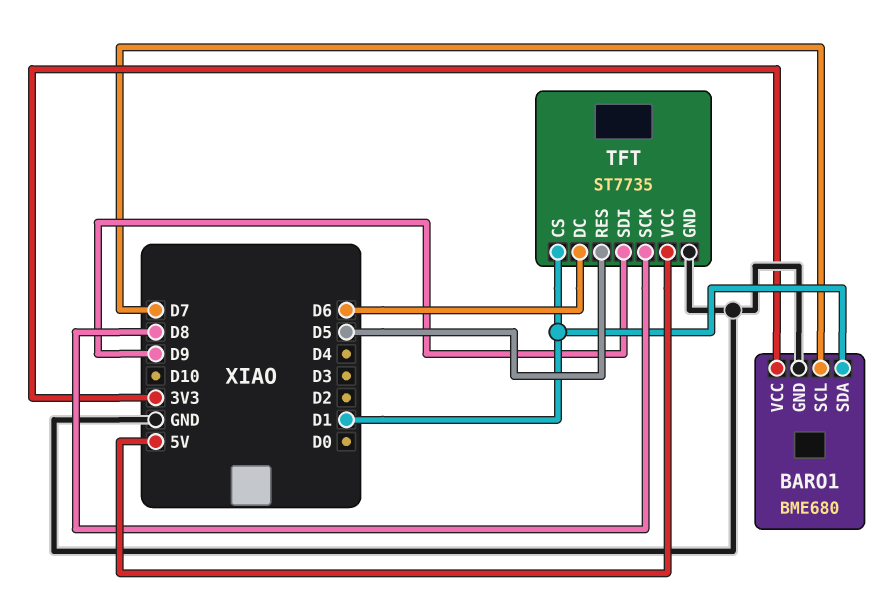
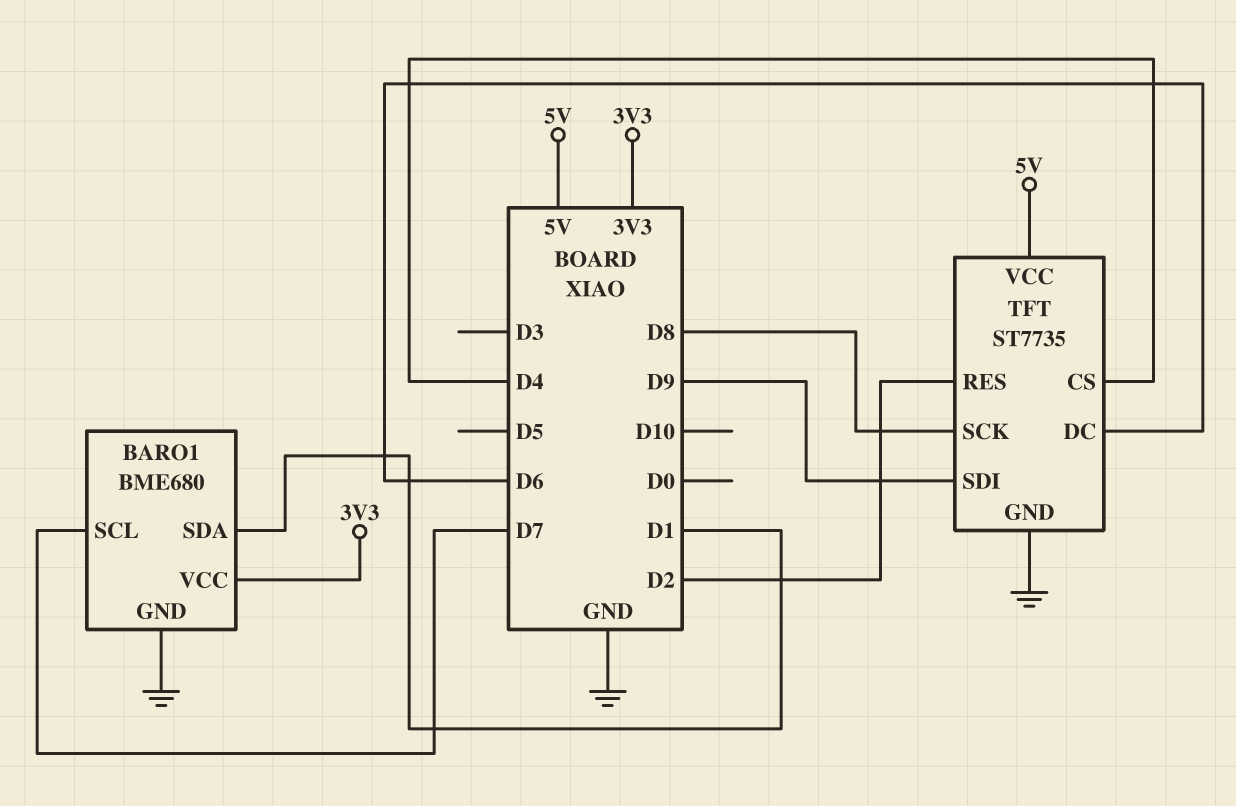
TFT pin CS: D1 -> D4
TFT pin RES: D5 -> D2

